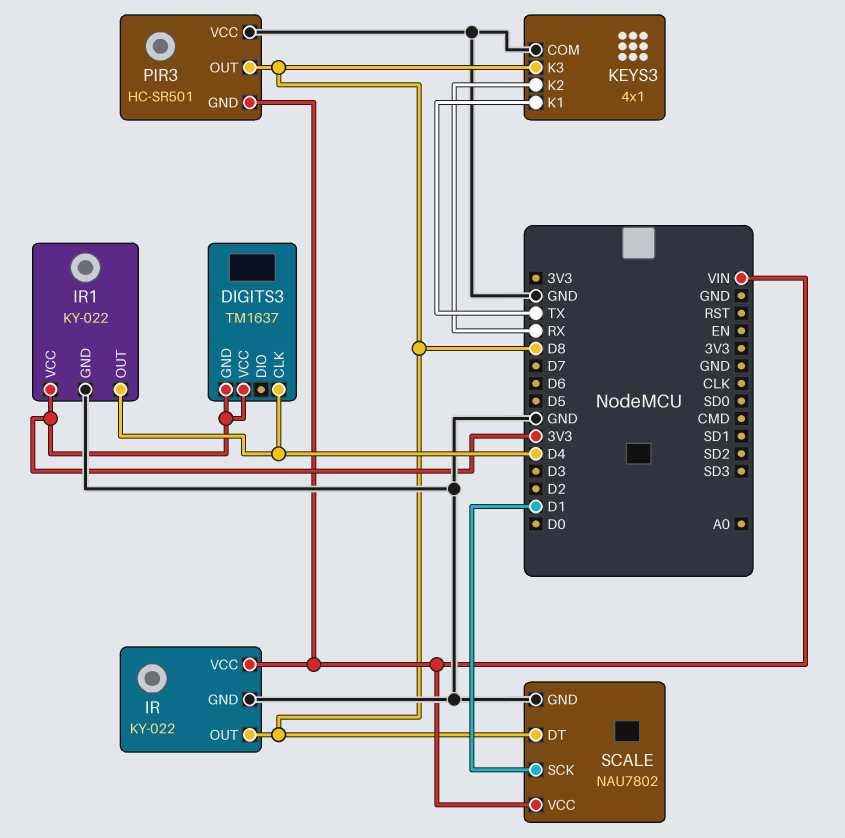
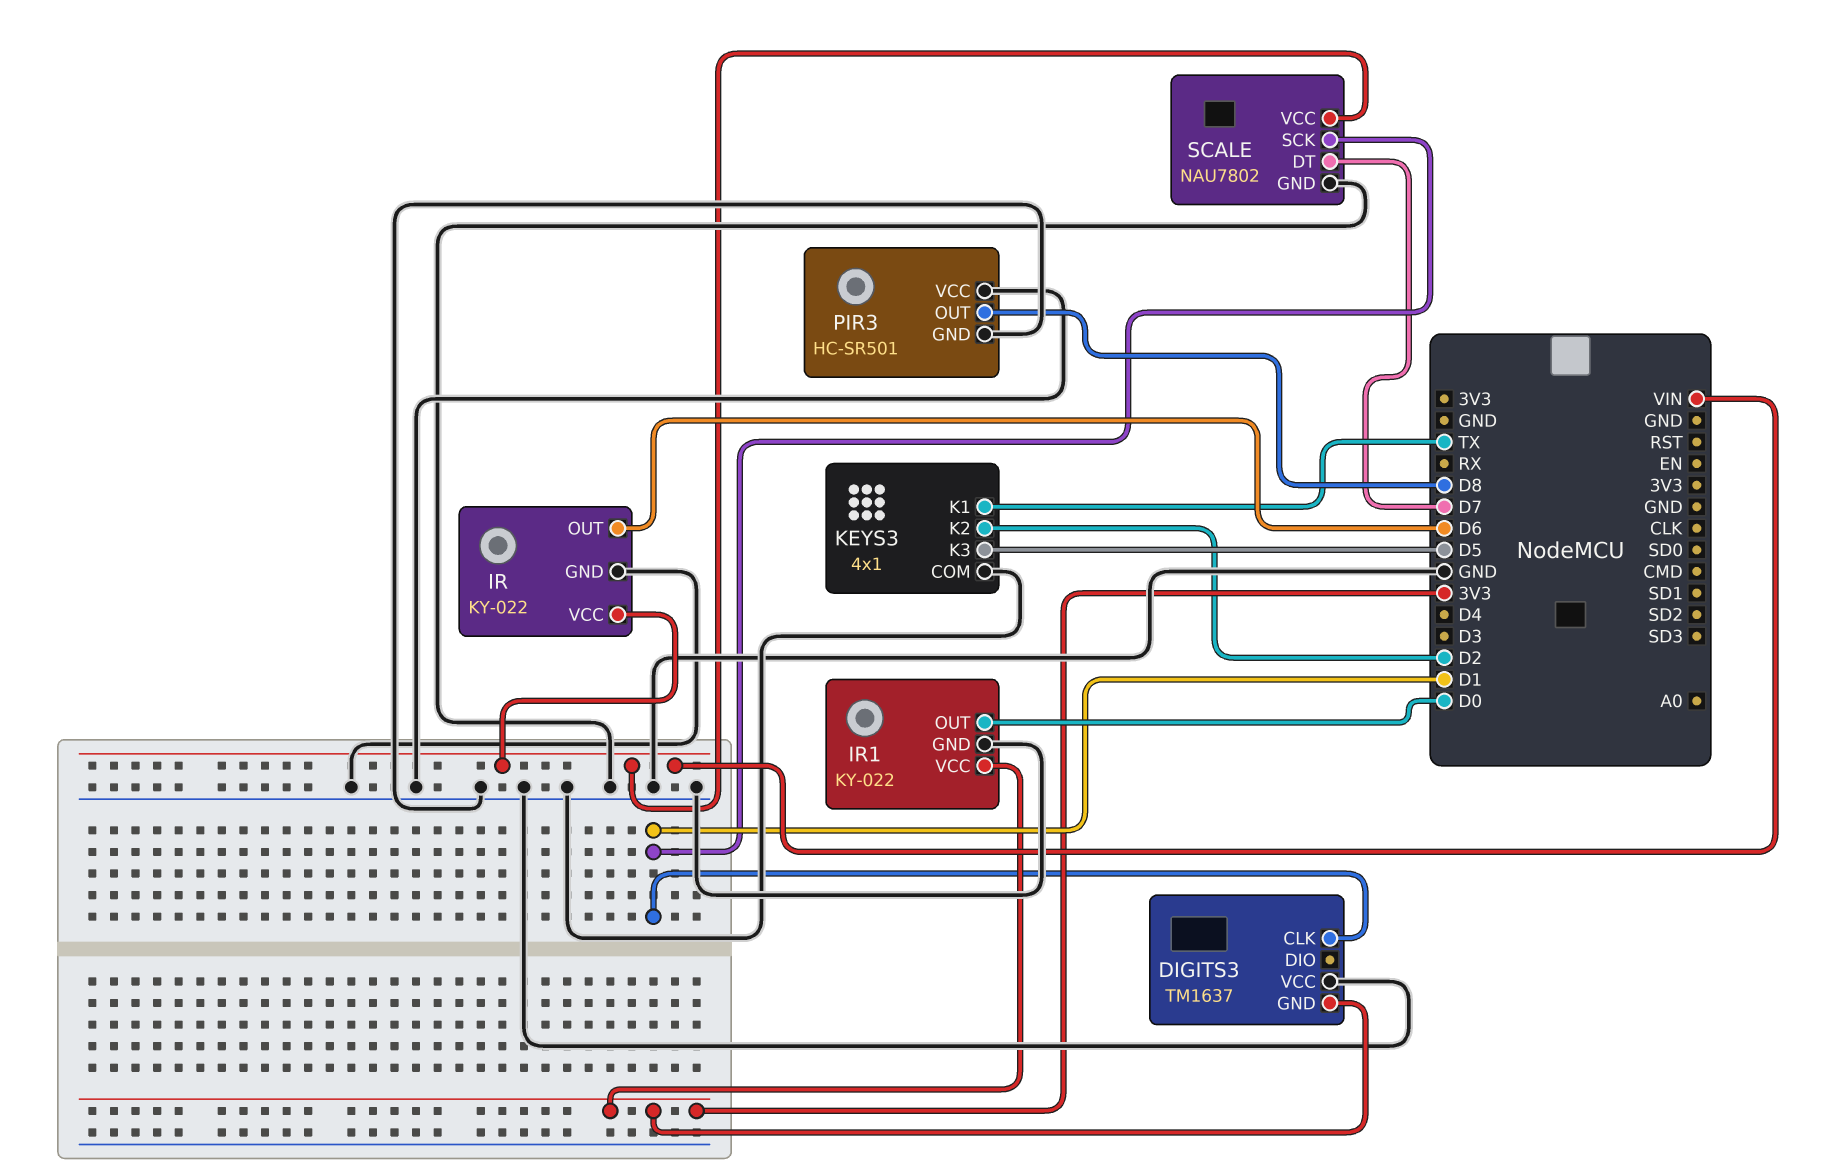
DIGITS3 pin CLK: D4 -> D1
DIGITS3 pin VCC: 3V3 -> GND
IR pin OUT: D8 -> D6
IR1 pin OUT: D4 -> D0
KEYS3 pin K2: RX -> D2
KEYS3 pin K3: D8 -> D5
PIR3 pin GND: VIN -> GND
SCALE pin DT: D8 -> D7

